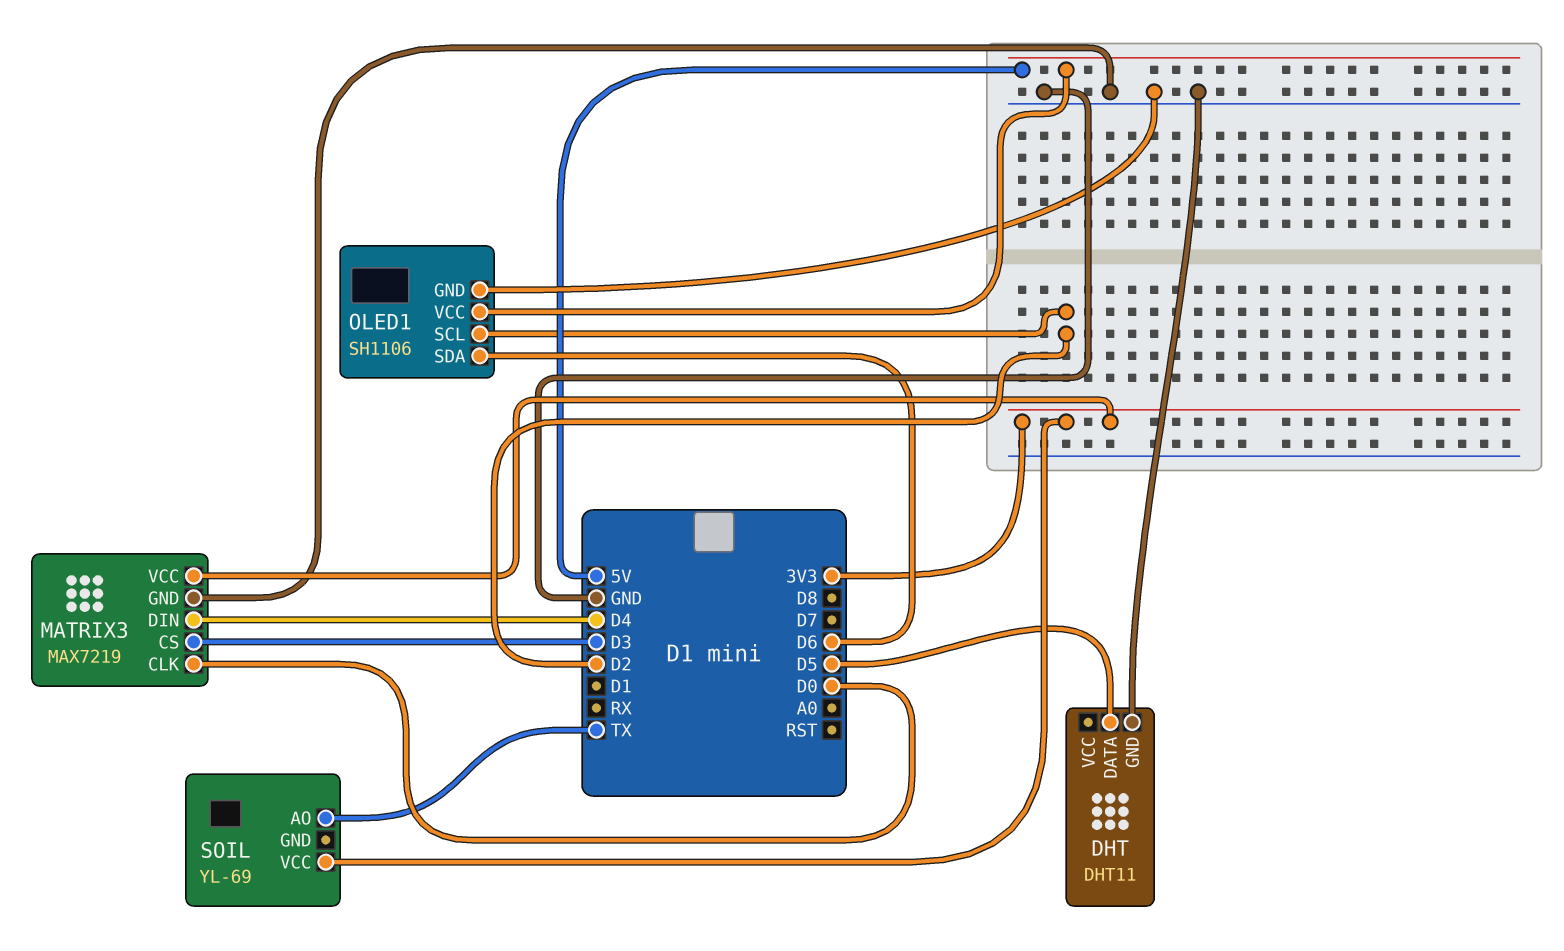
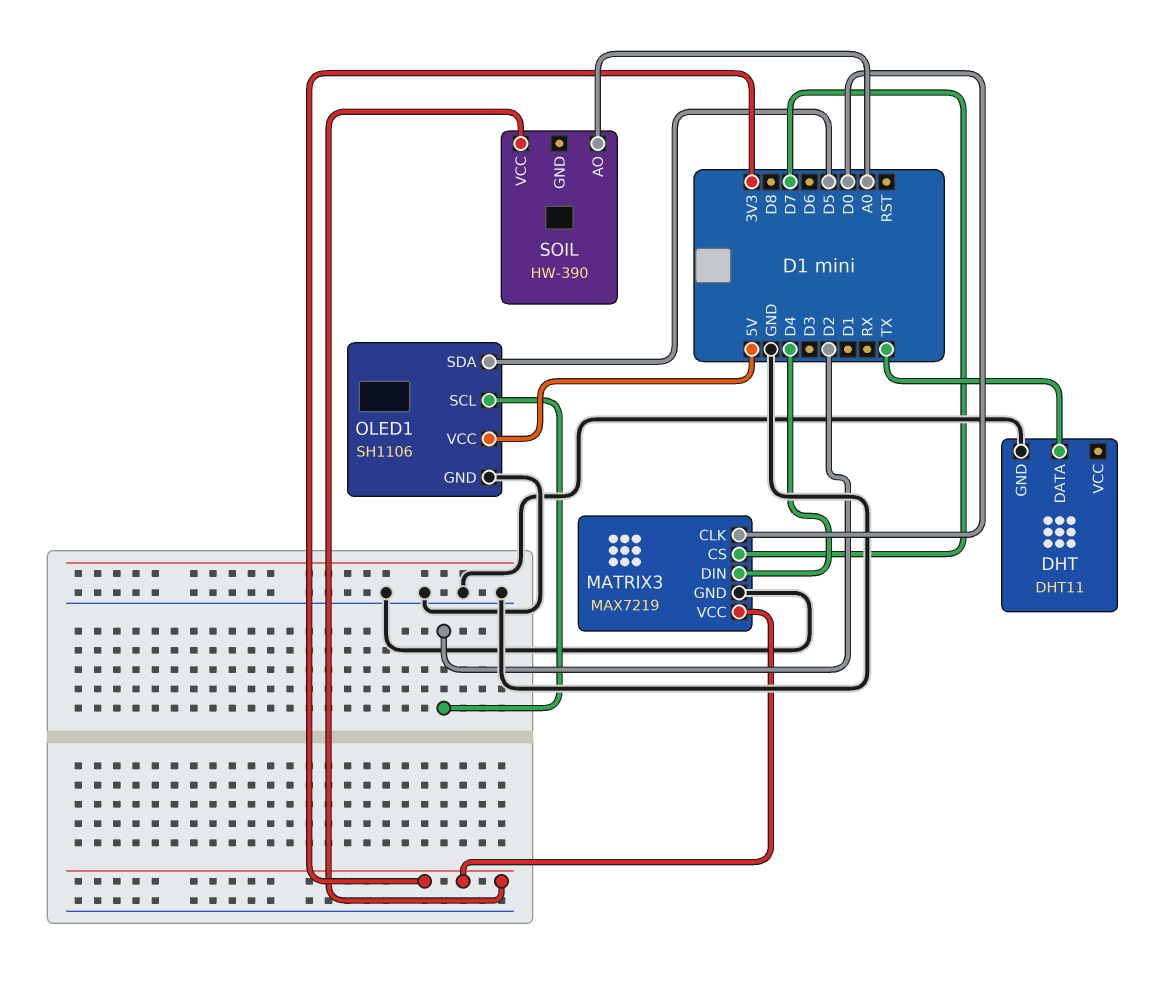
DHT pin DATA: D5 -> TX
MATRIX3 pin CS: D3 -> D7
OLED1 pin SDA: D6 -> D5
SOIL: YL-69 -> HW-390
SOIL pin AO: TX -> A0

